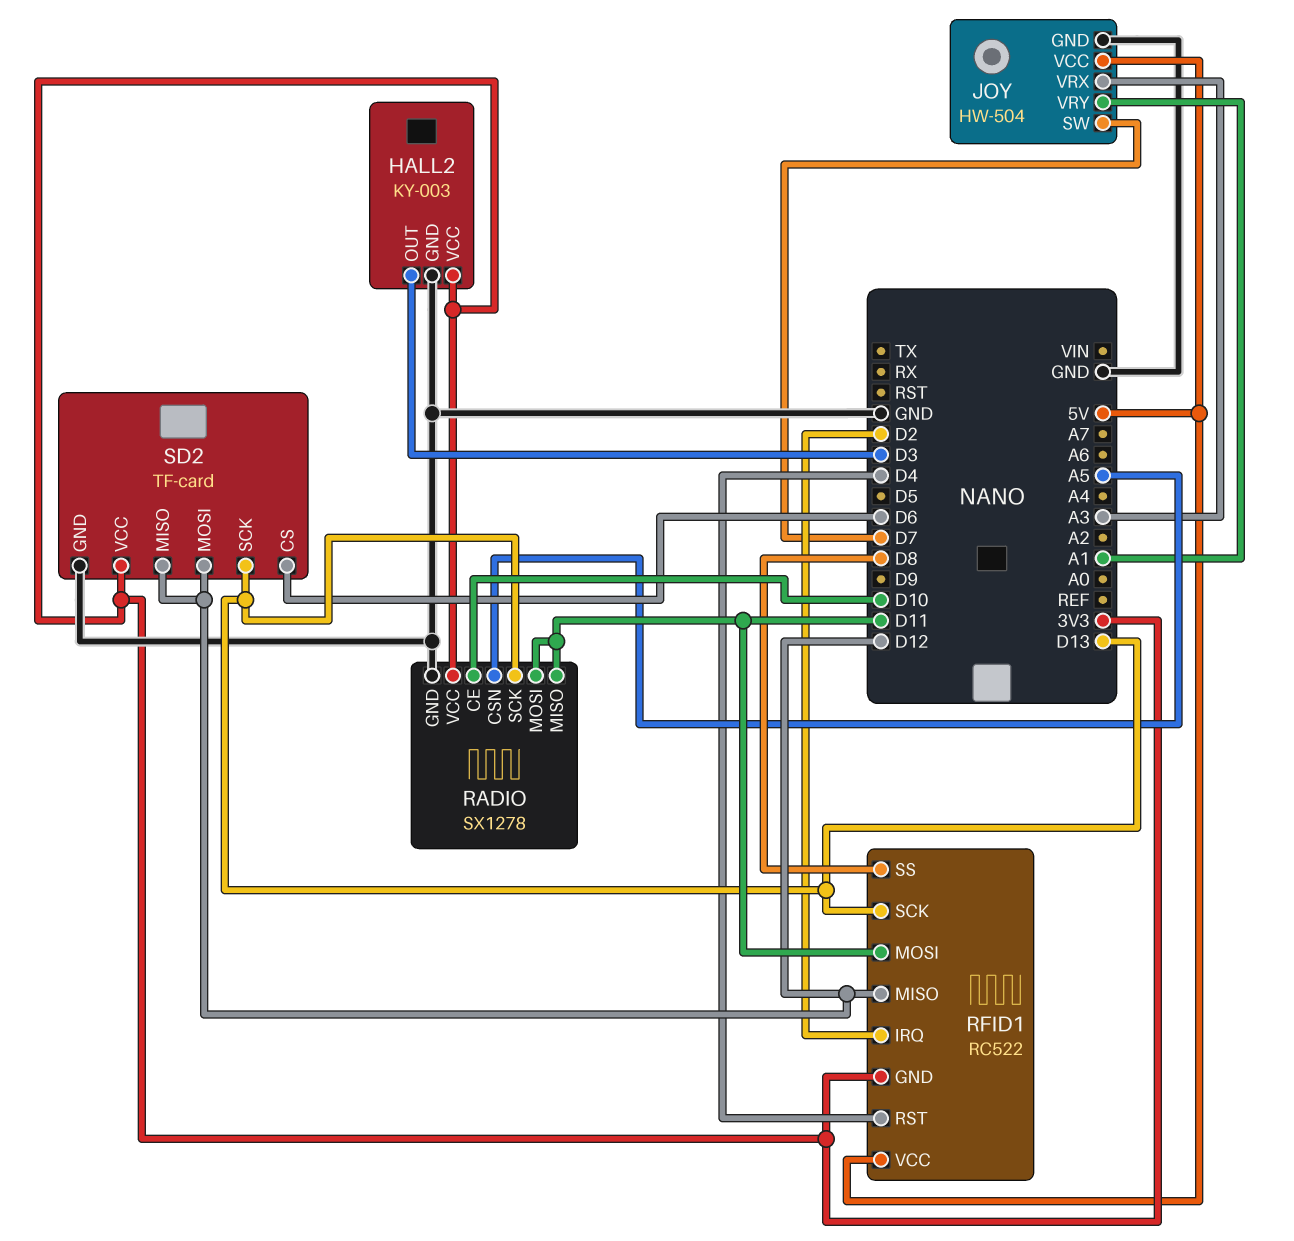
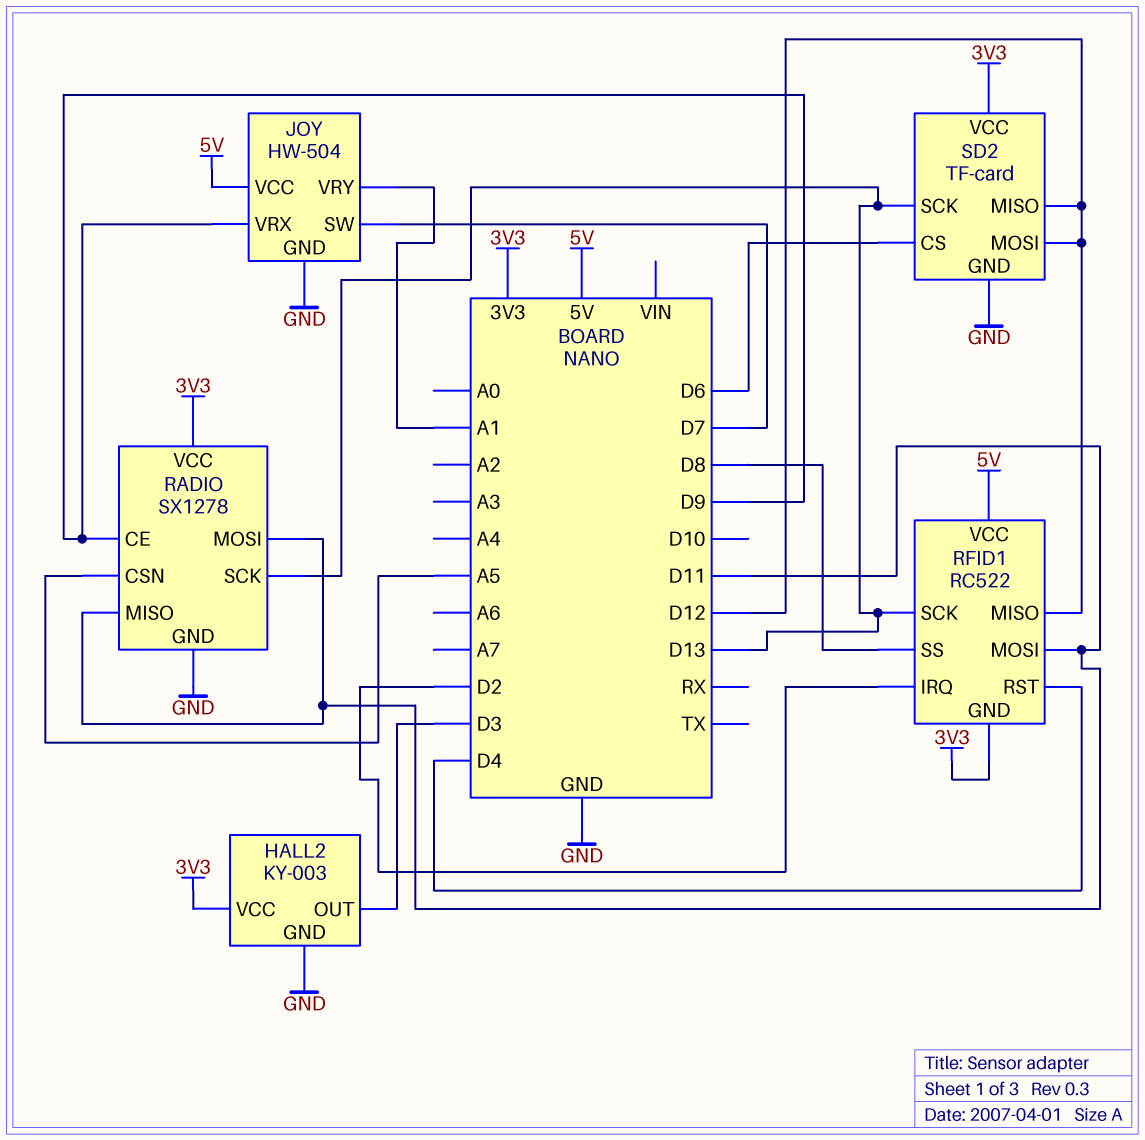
JOY pin VRX: A3 -> D9
RADIO pin CE: D10 -> D9

